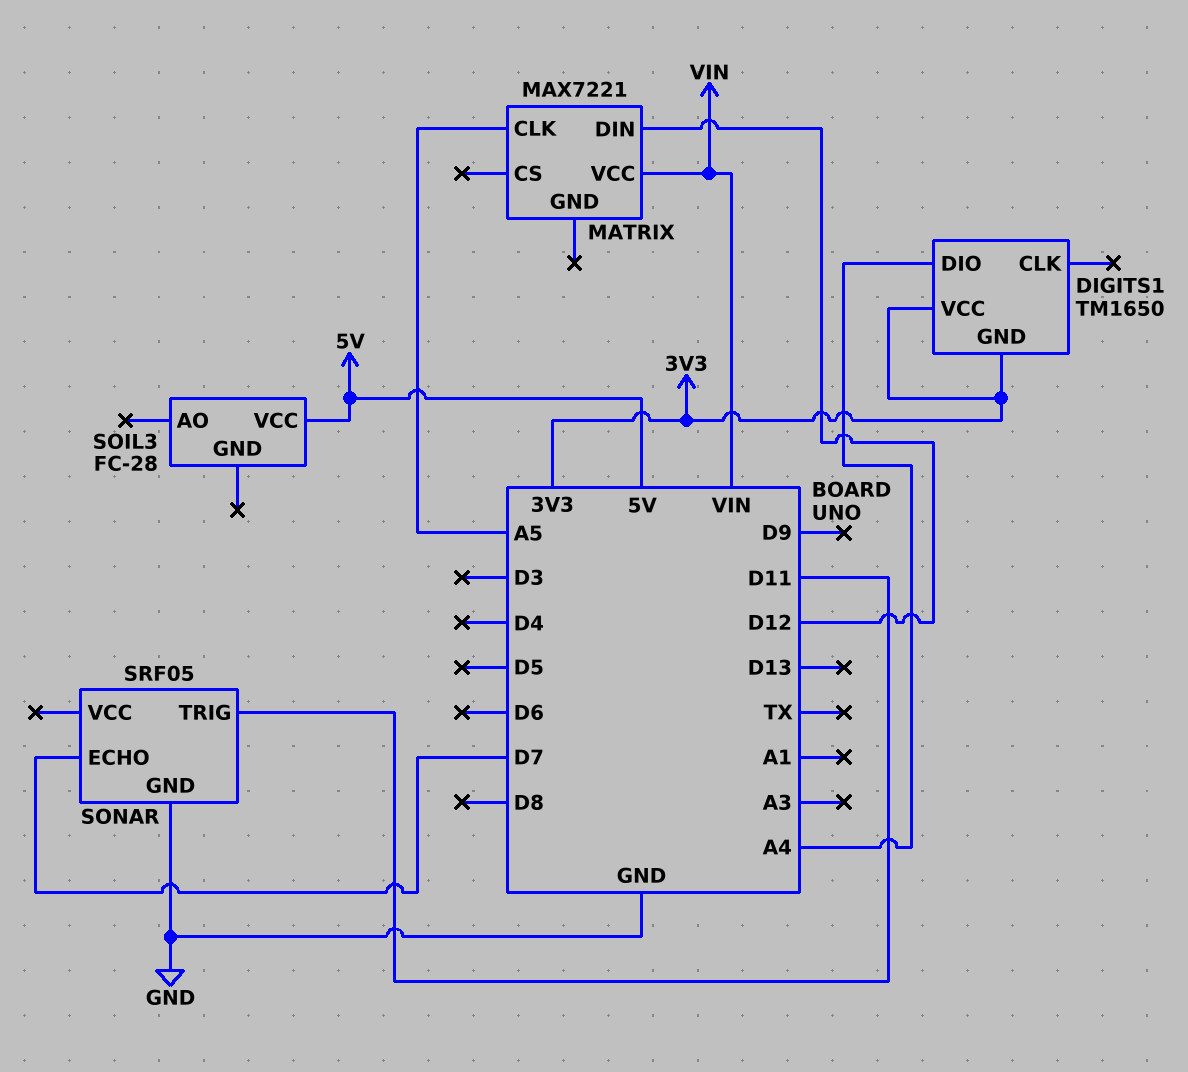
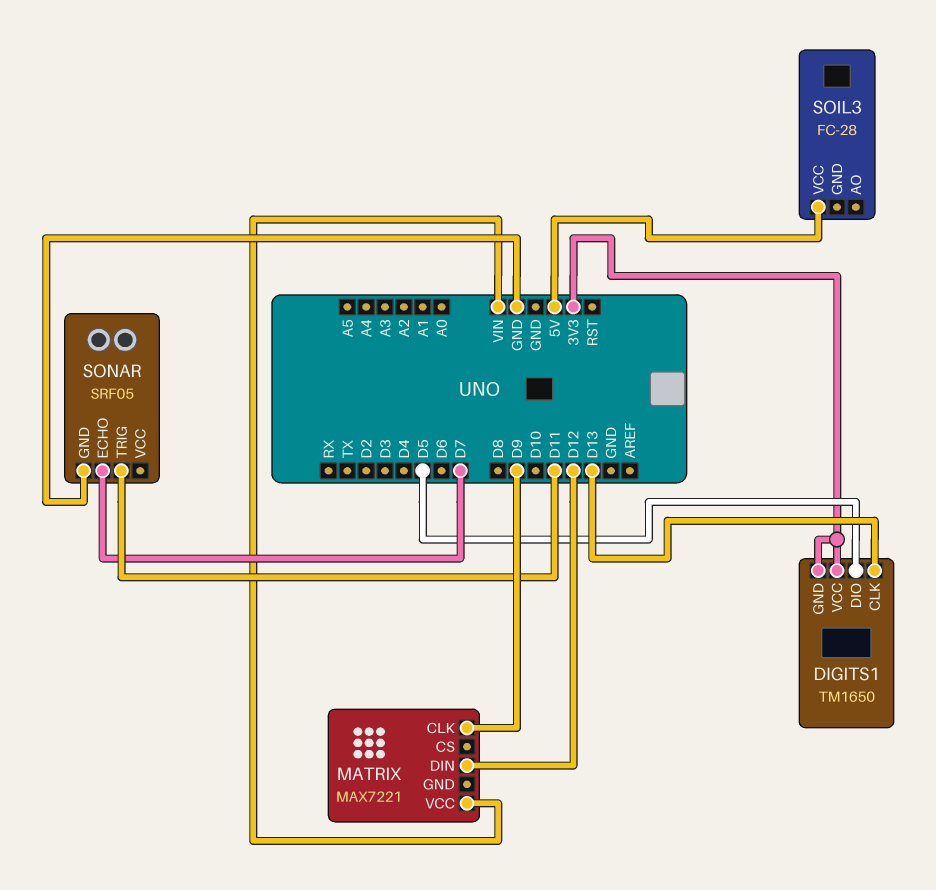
DIGITS1 pin CLK: none -> D13
DIGITS1 pin DIO: A4 -> D5
MATRIX pin CLK: A5 -> D9

